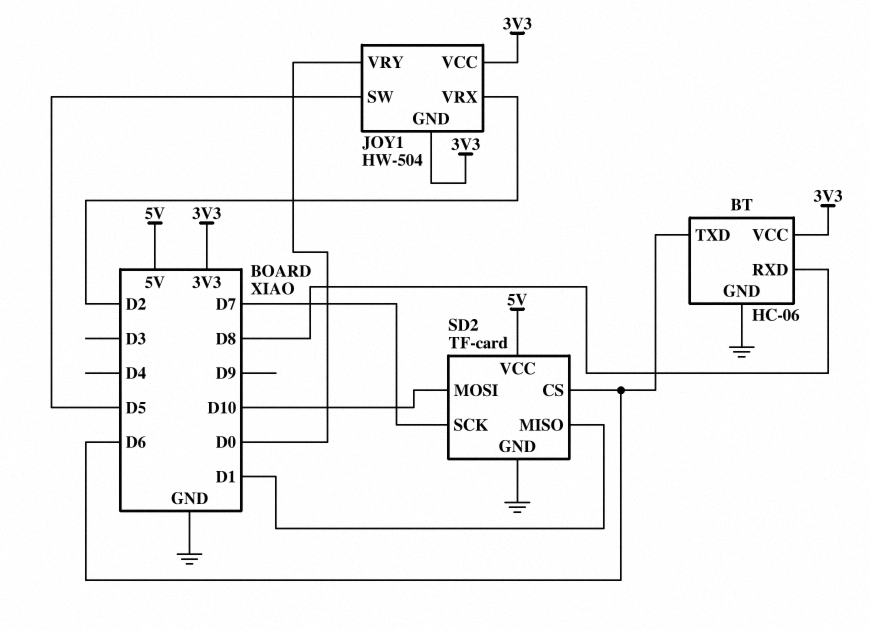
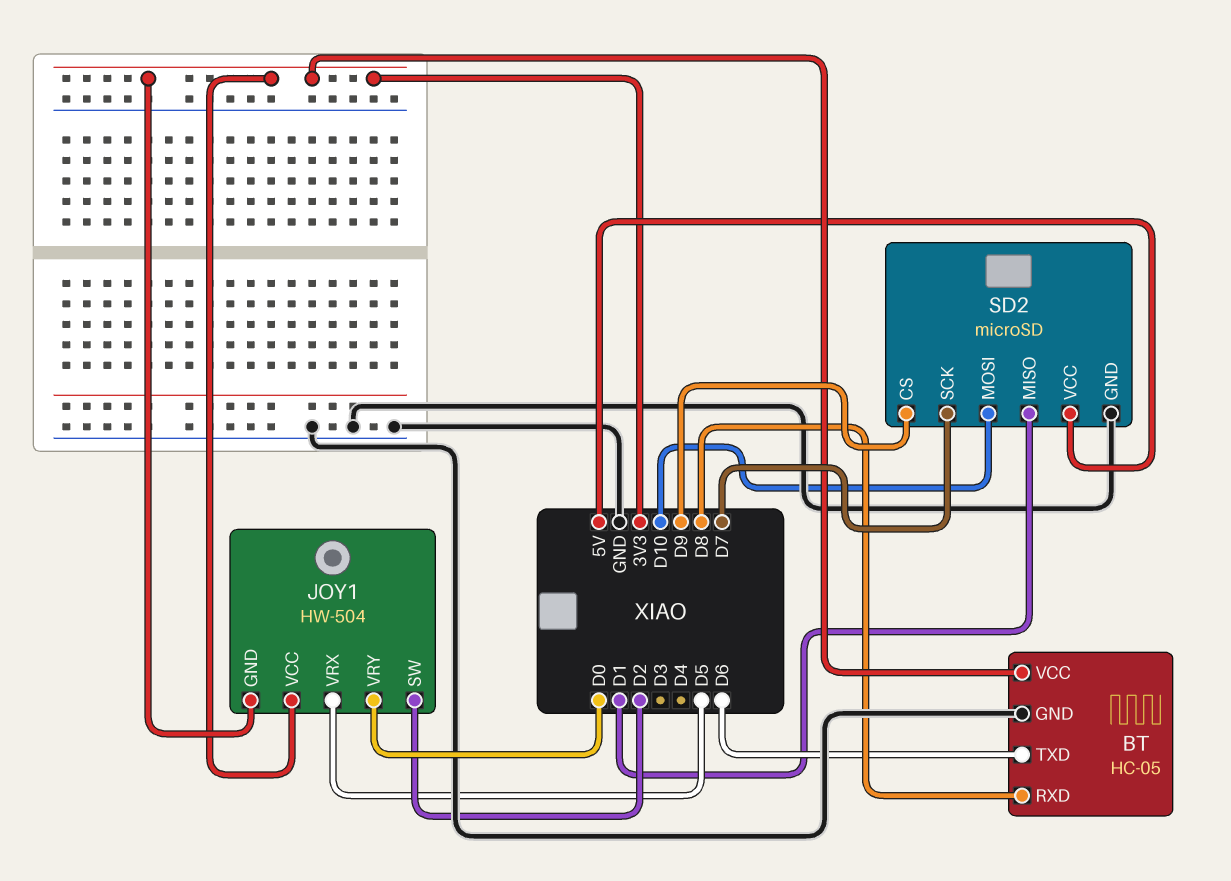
BT: HC-06 -> HC-05
JOY1 pin SW: D5 -> D2
JOY1 pin VRX: D2 -> D5
SD2: TF-card -> microSD
SD2 pin CS: D6 -> D9

